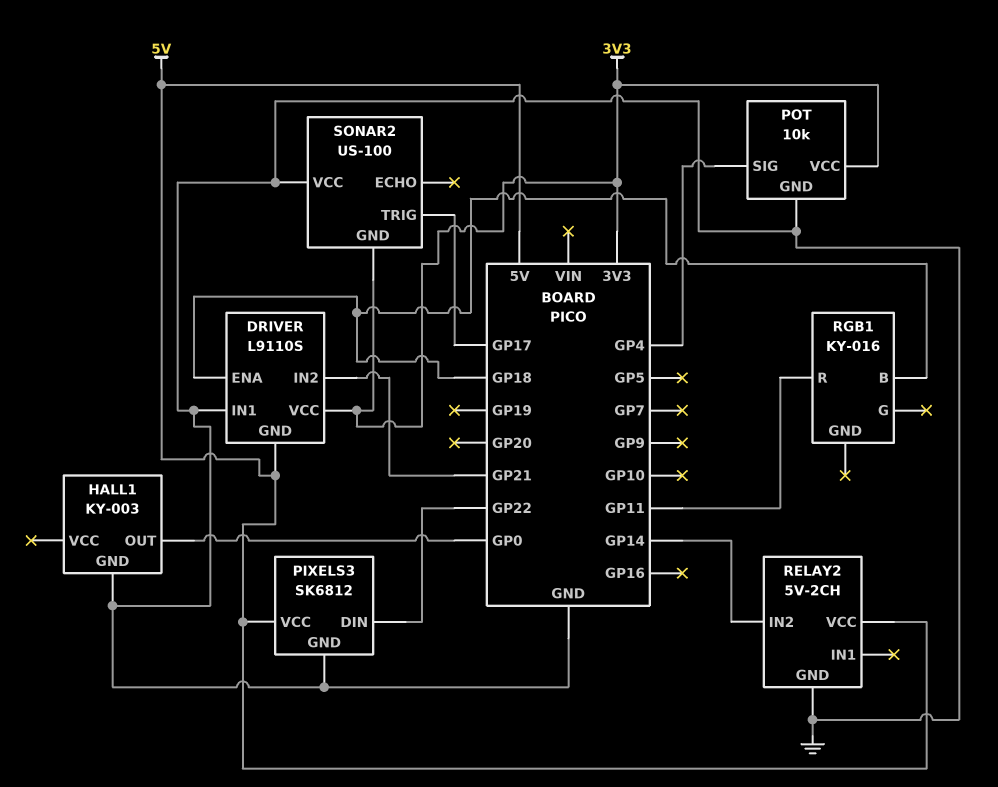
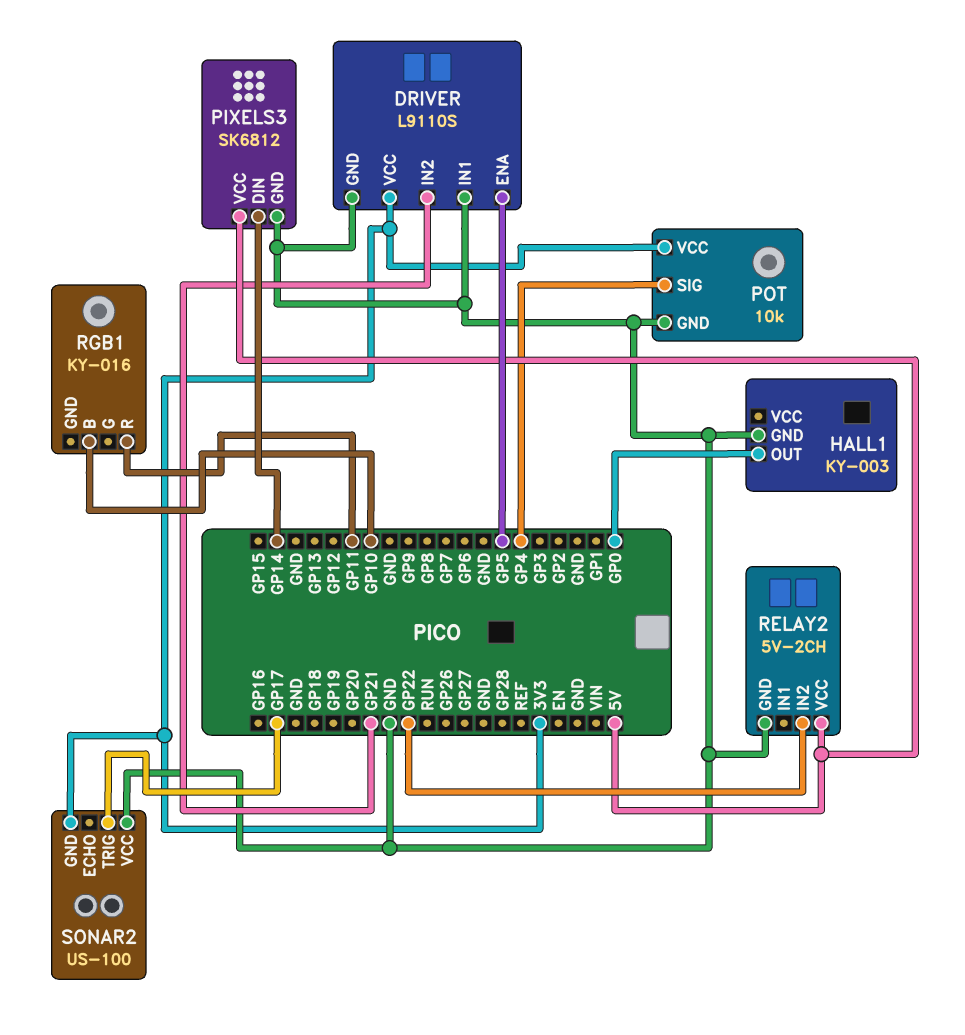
DRIVER pin ENA: GP18 -> GP5
DRIVER pin GND: 5V -> GND
PIXELS3 pin DIN: GP22 -> GP14
RELAY2 pin IN2: GP14 -> GP22
RGB1 pin B: GP18 -> GP10

